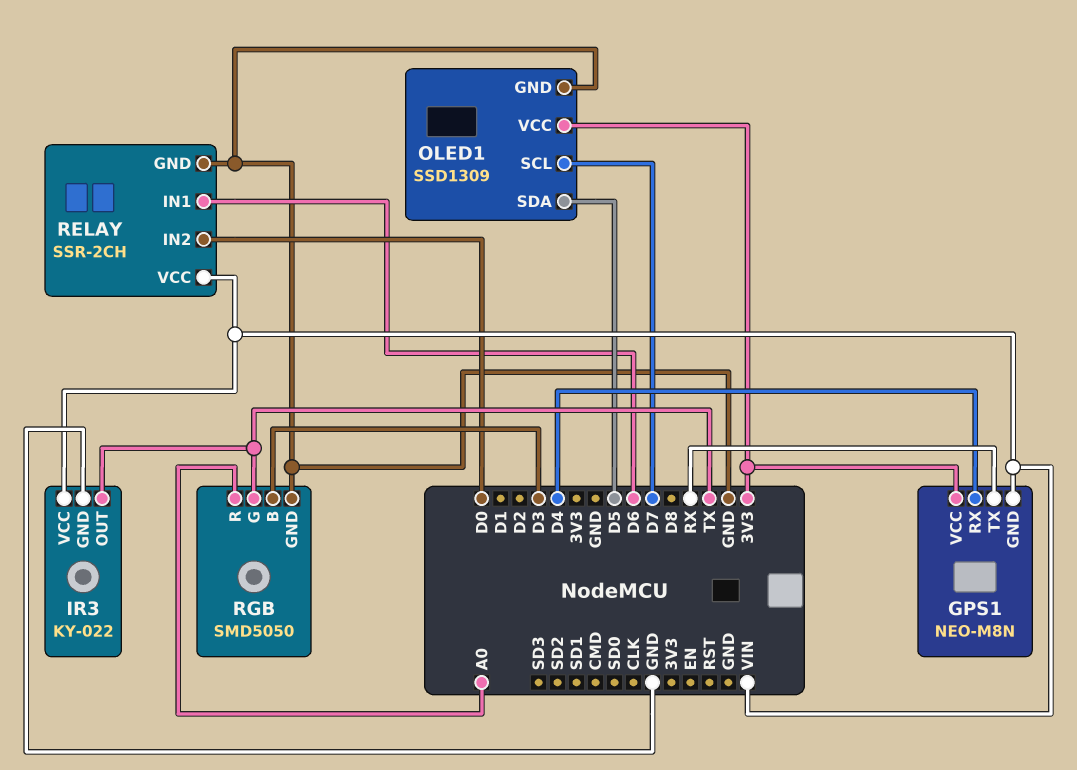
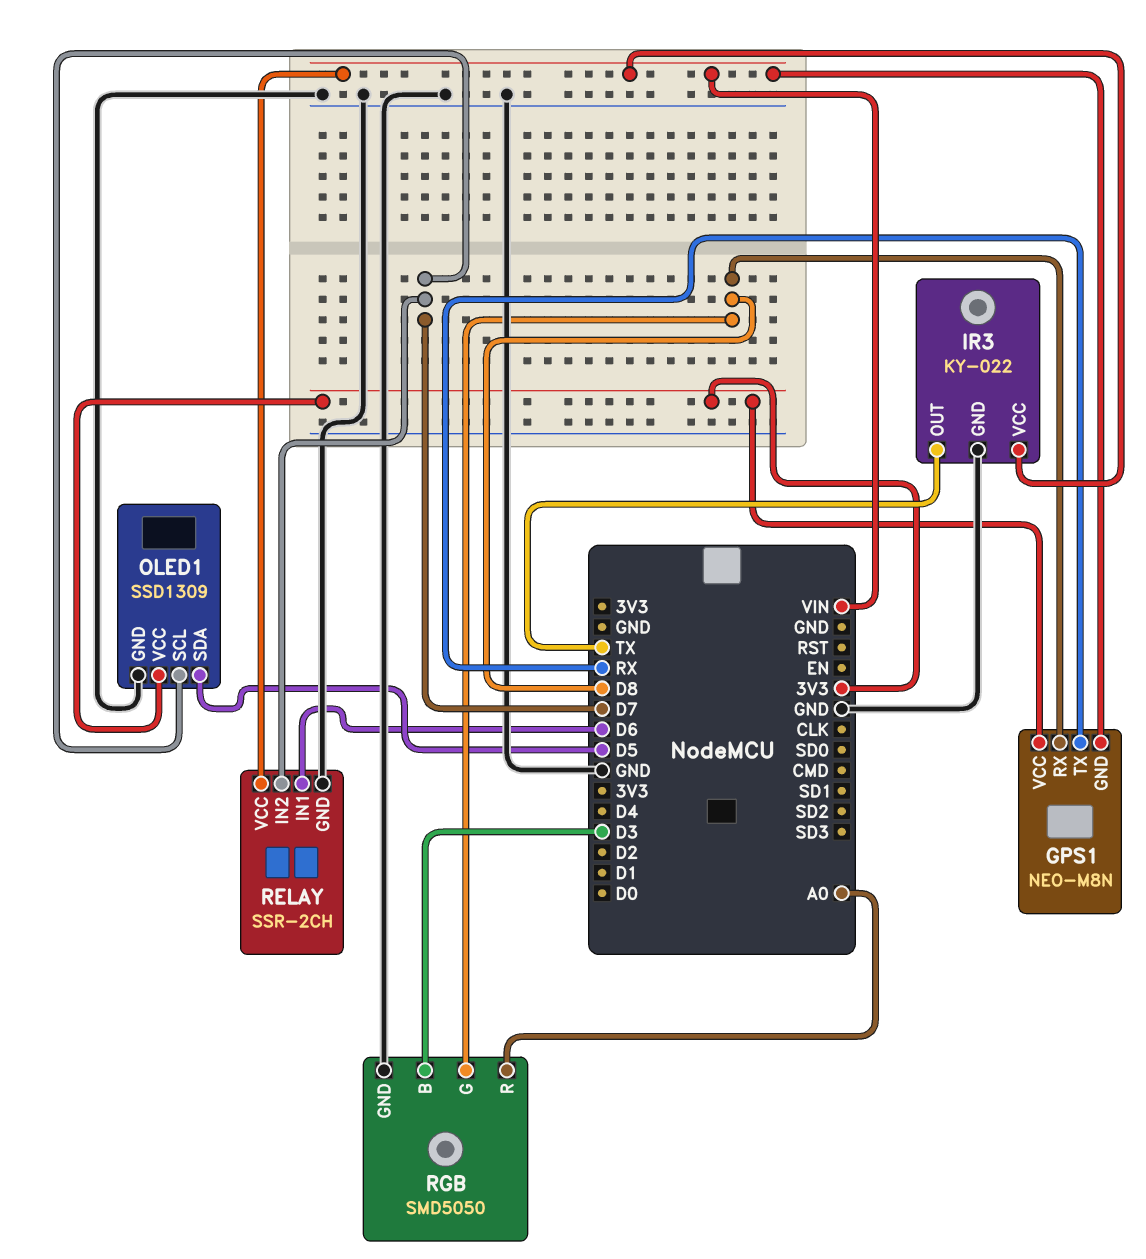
GPS1 pin RX: D4 -> D8
RELAY pin IN2: D0 -> D7
RGB pin G: TX -> D8

